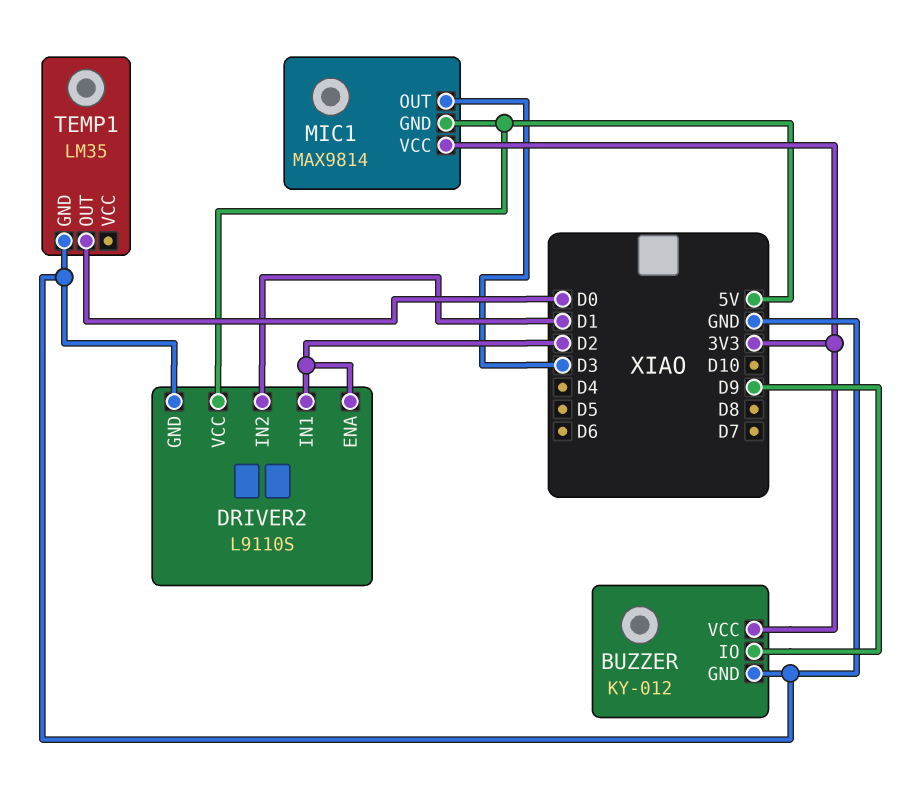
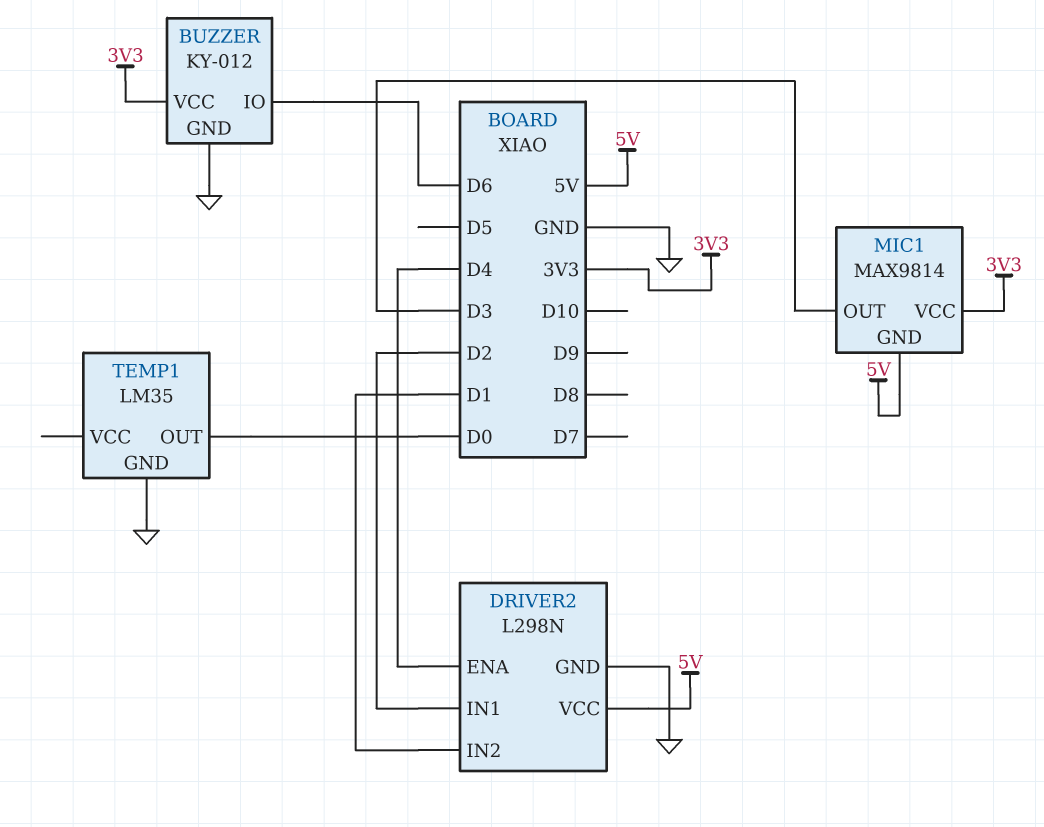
BUZZER pin IO: D9 -> D6
DRIVER2: L9110S -> L298N
DRIVER2 pin ENA: D2 -> D4

